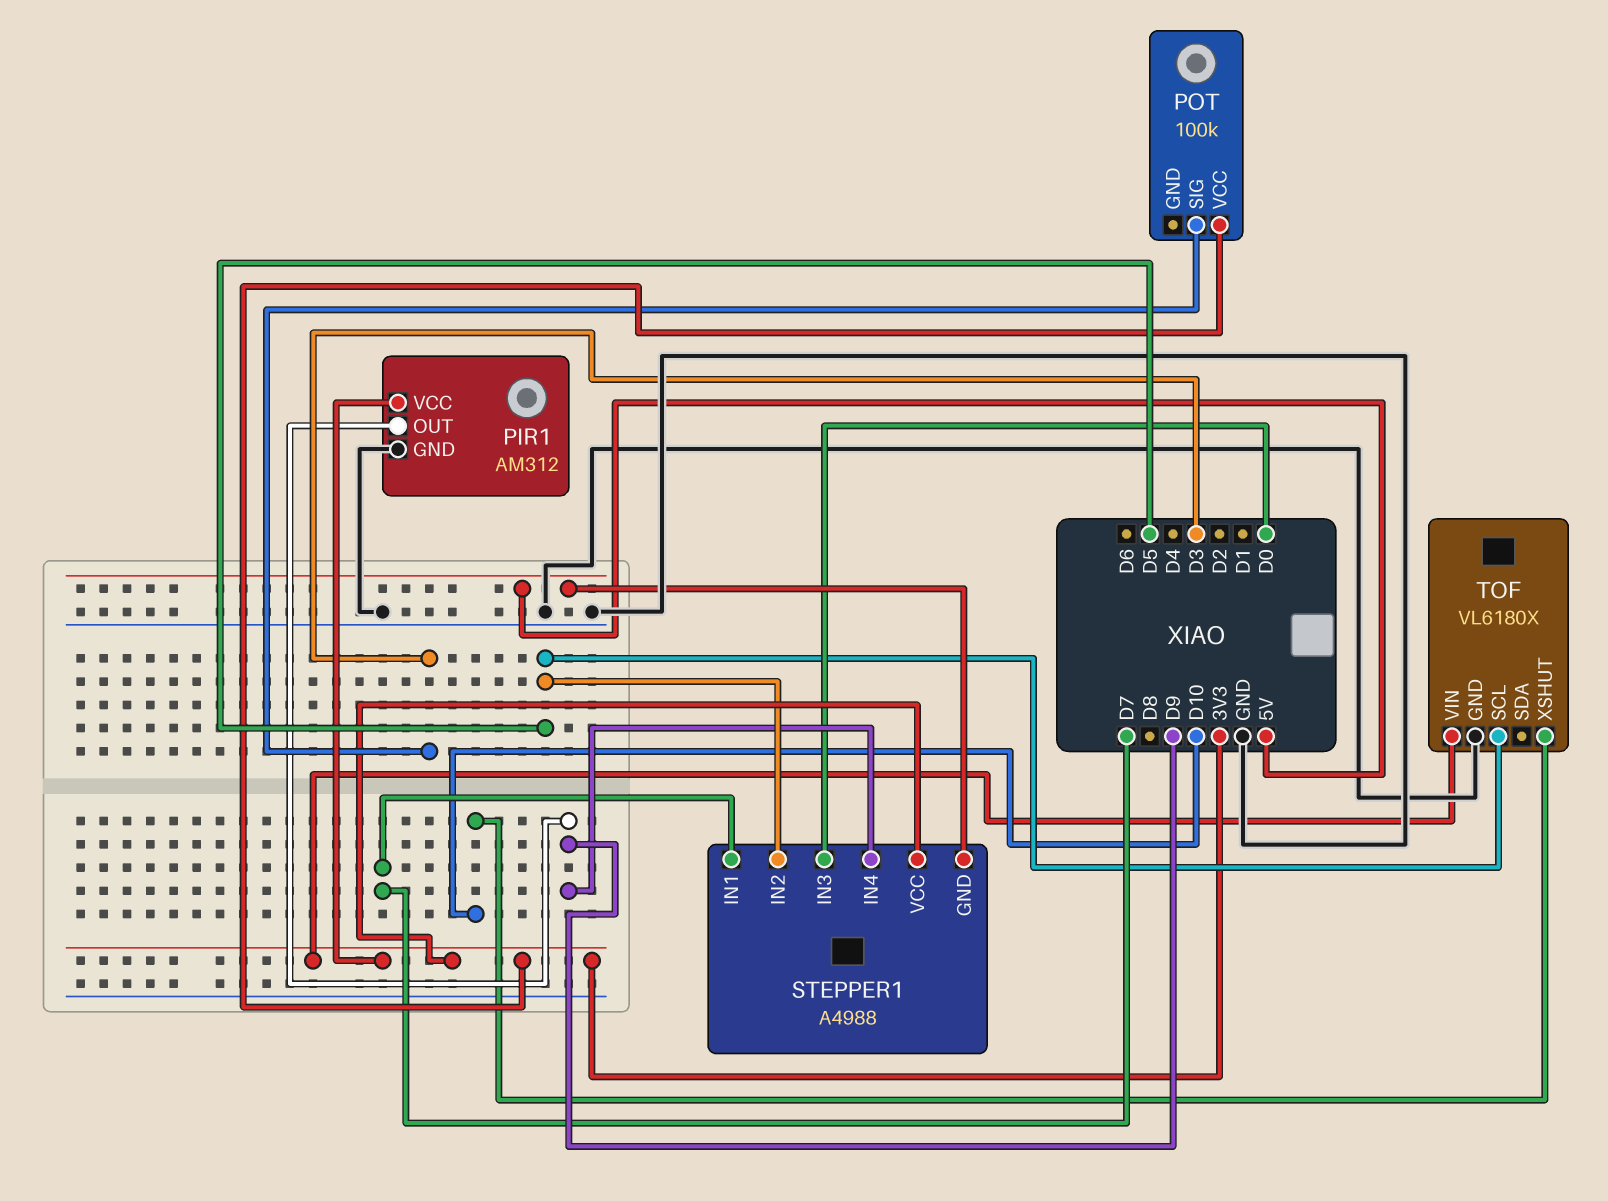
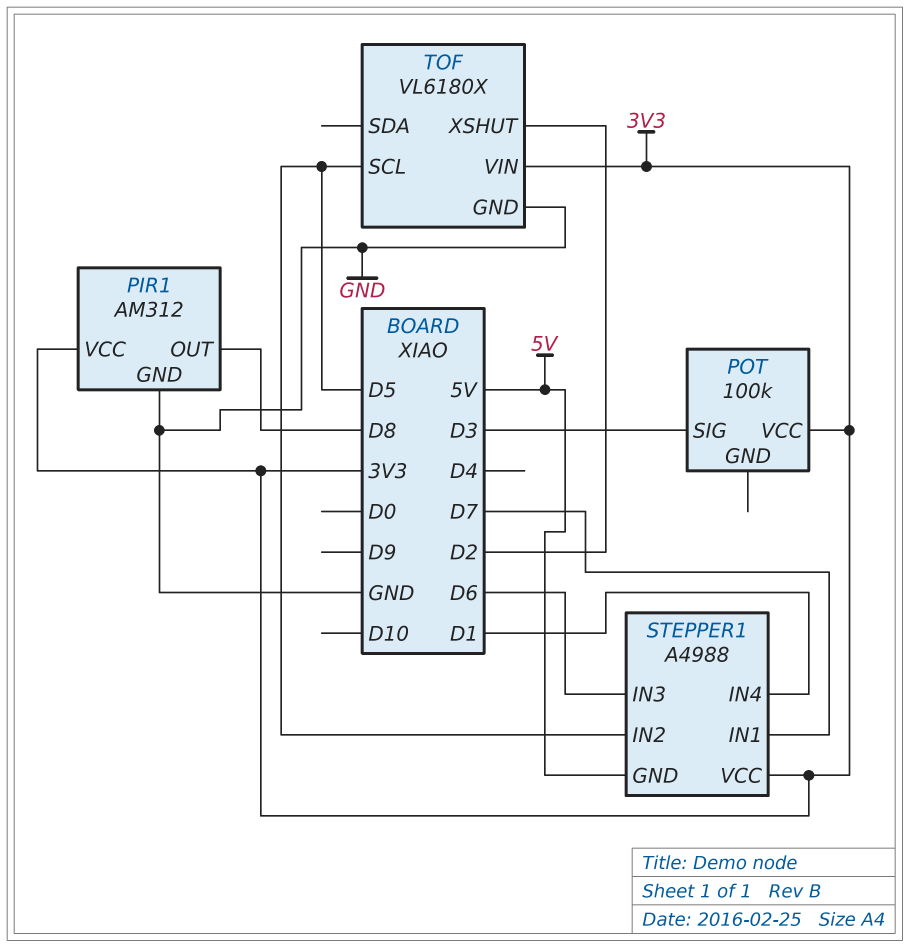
PIR1 pin OUT: D9 -> D8
STEPPER1 pin IN3: D0 -> D6
STEPPER1 pin IN4: D9 -> D1
TOF pin XSHUT: D10 -> D2

